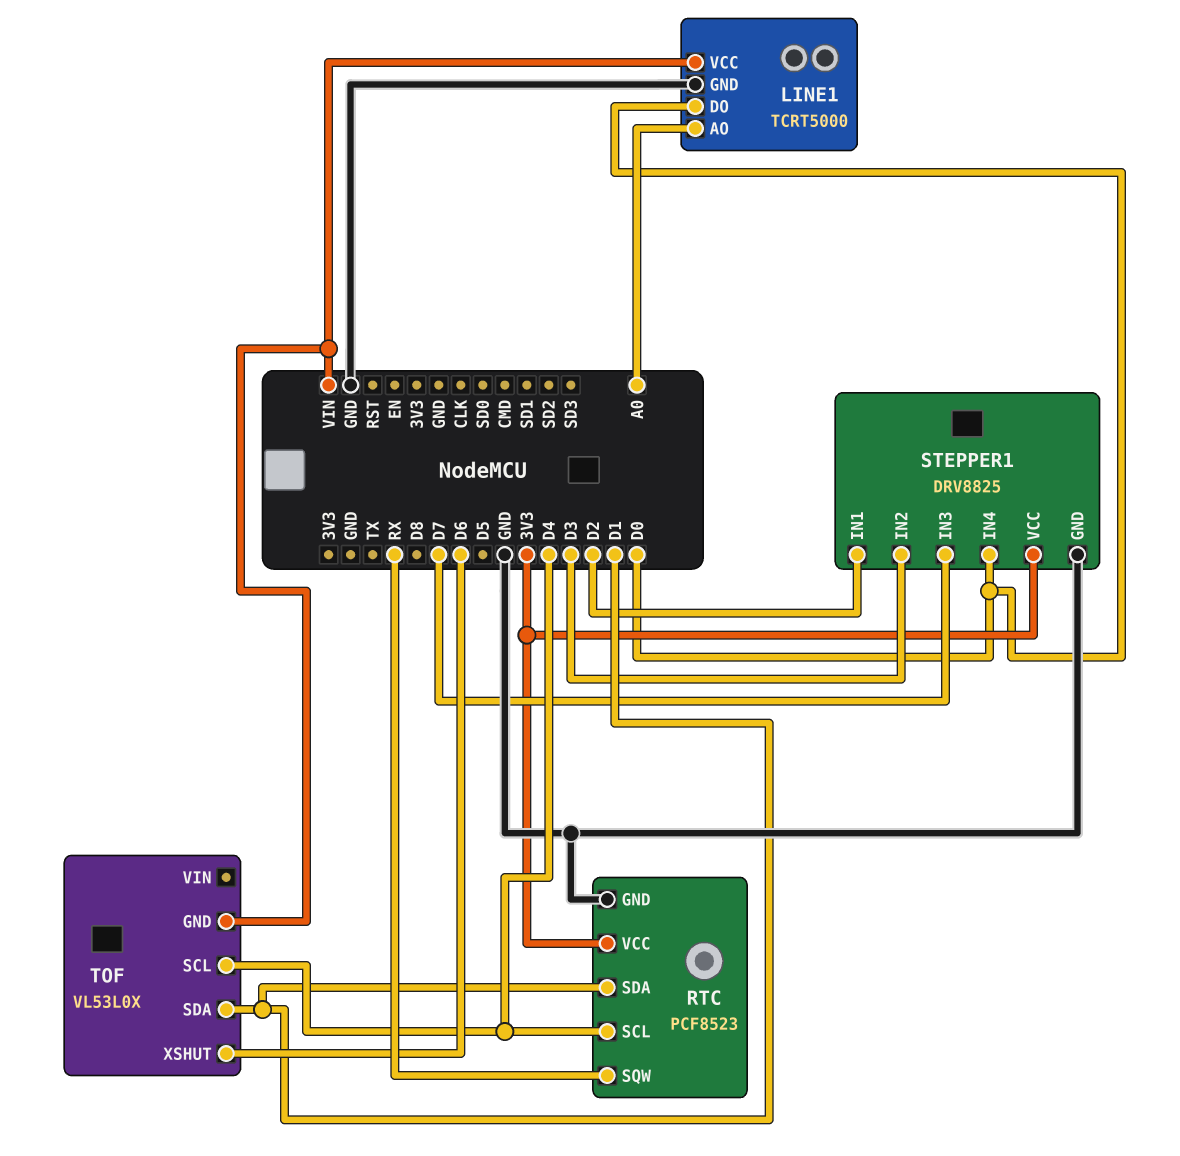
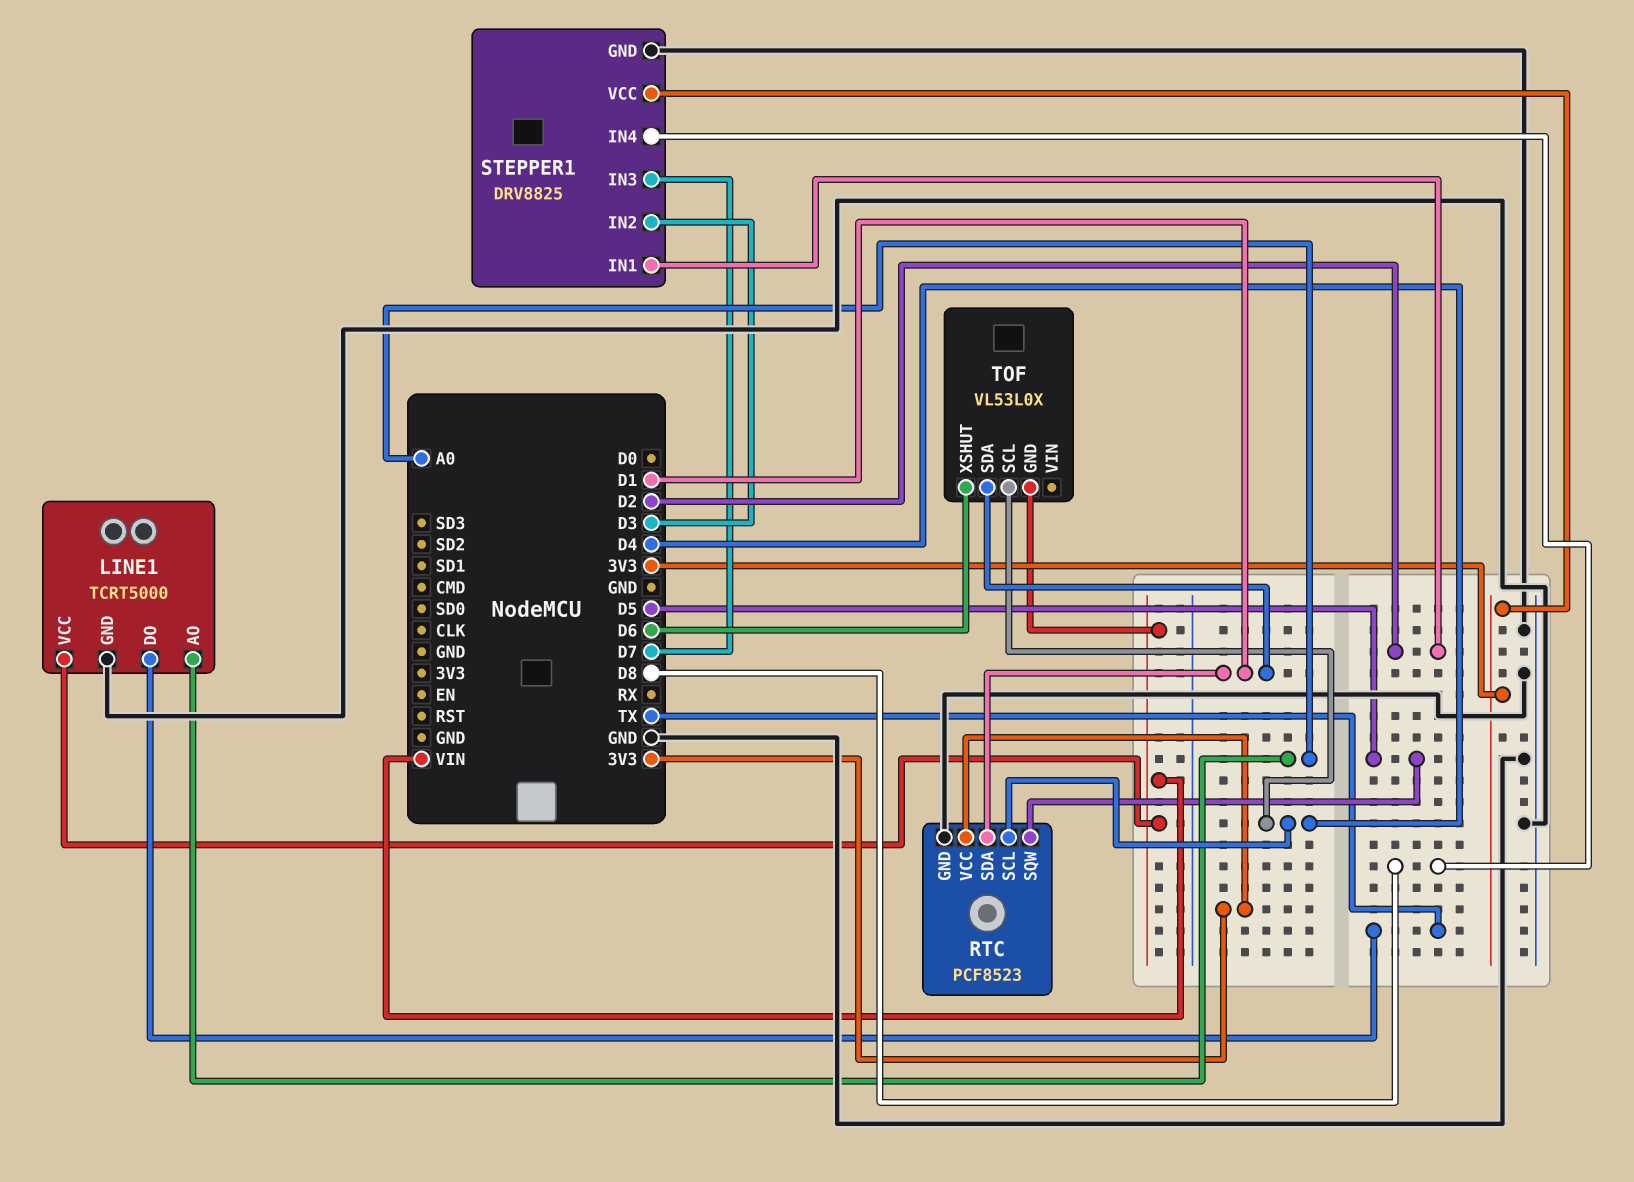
LINE1 pin DO: D0 -> TX
RTC pin SQW: RX -> D5
STEPPER1 pin IN4: D0 -> D8

